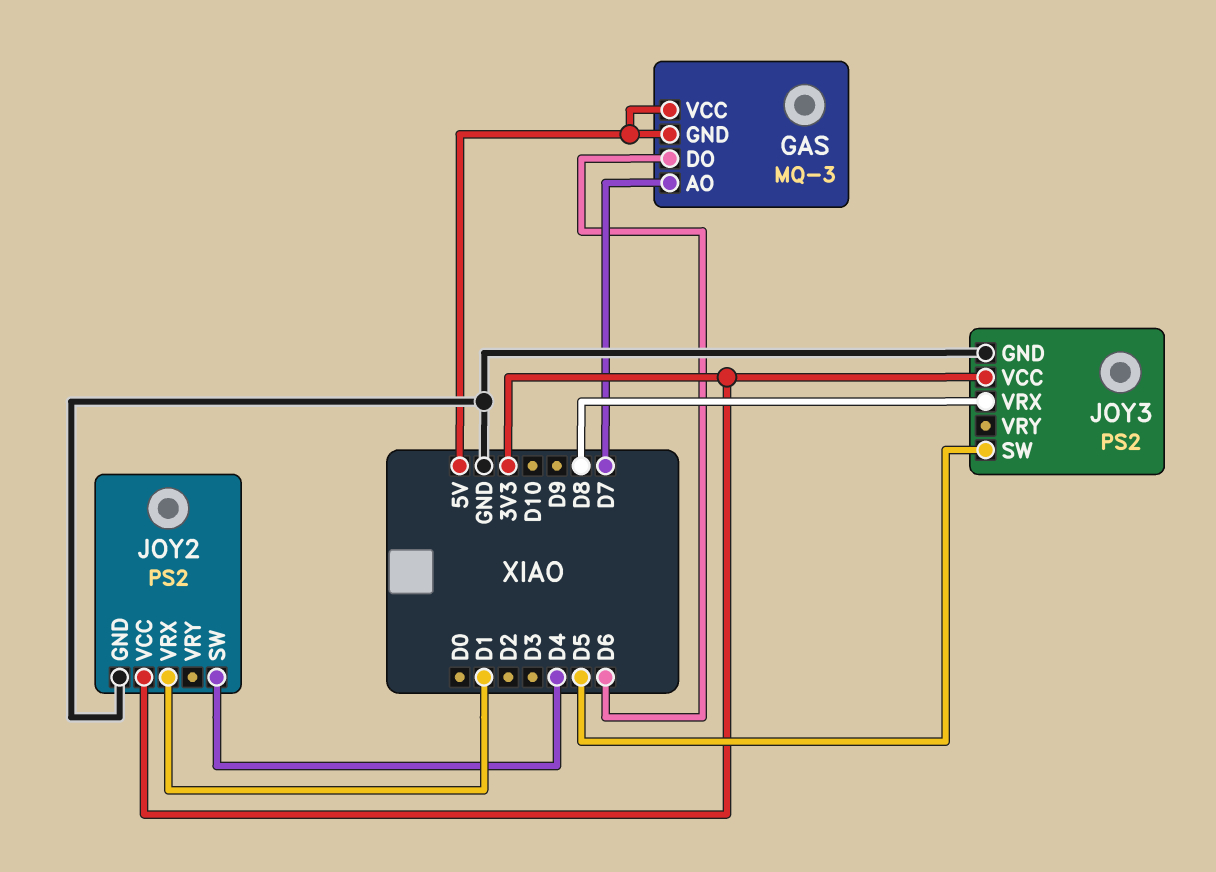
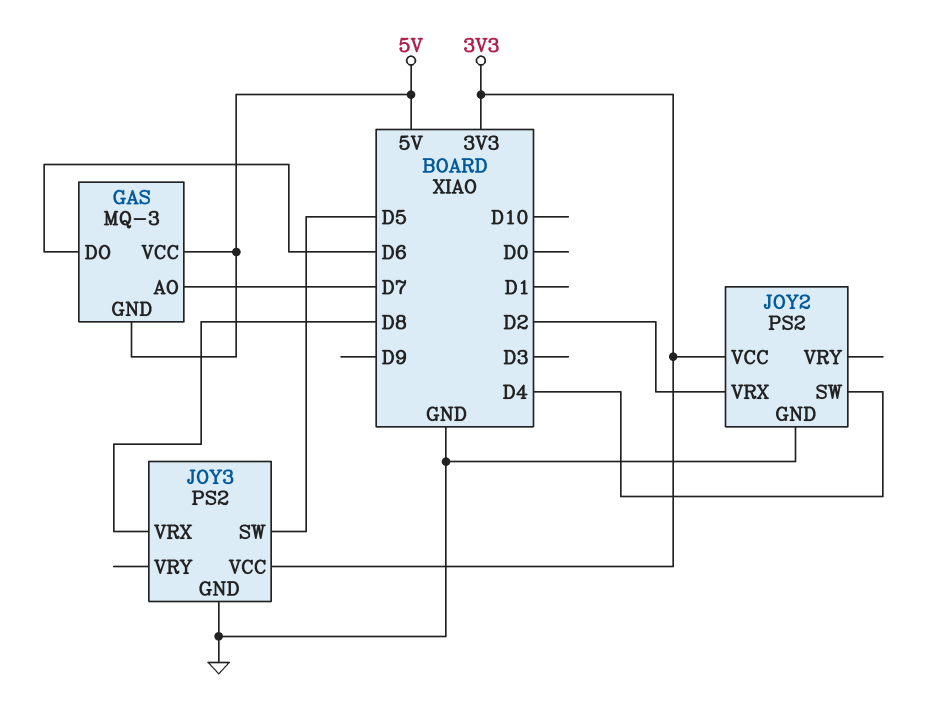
JOY2 pin VRX: D1 -> D2

